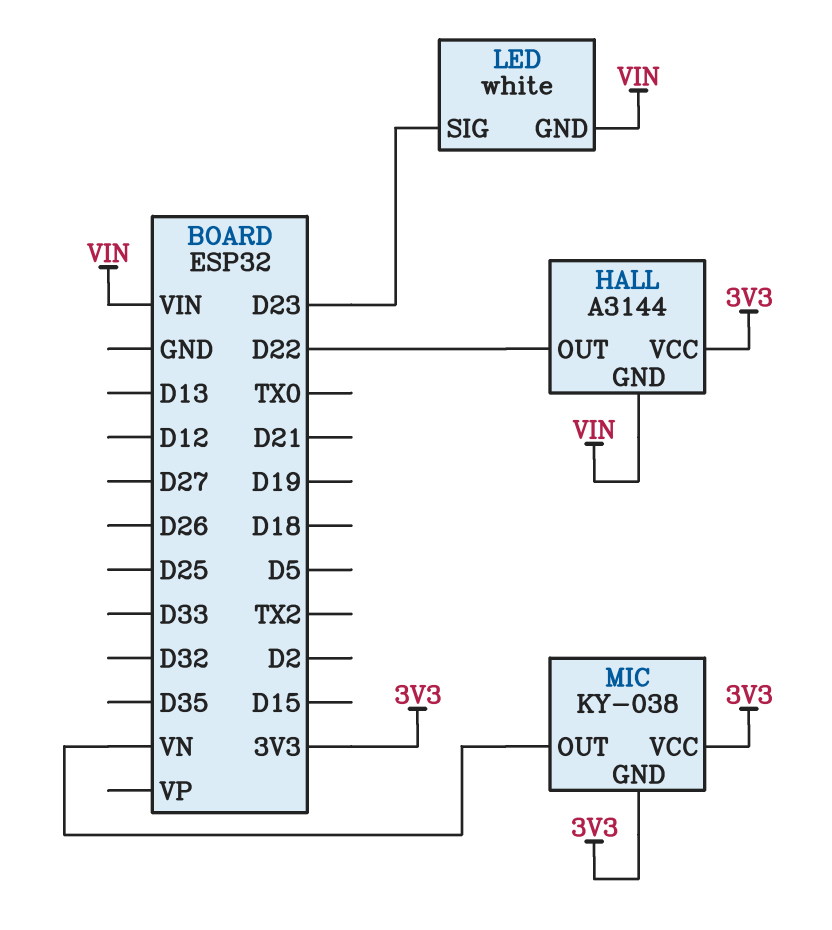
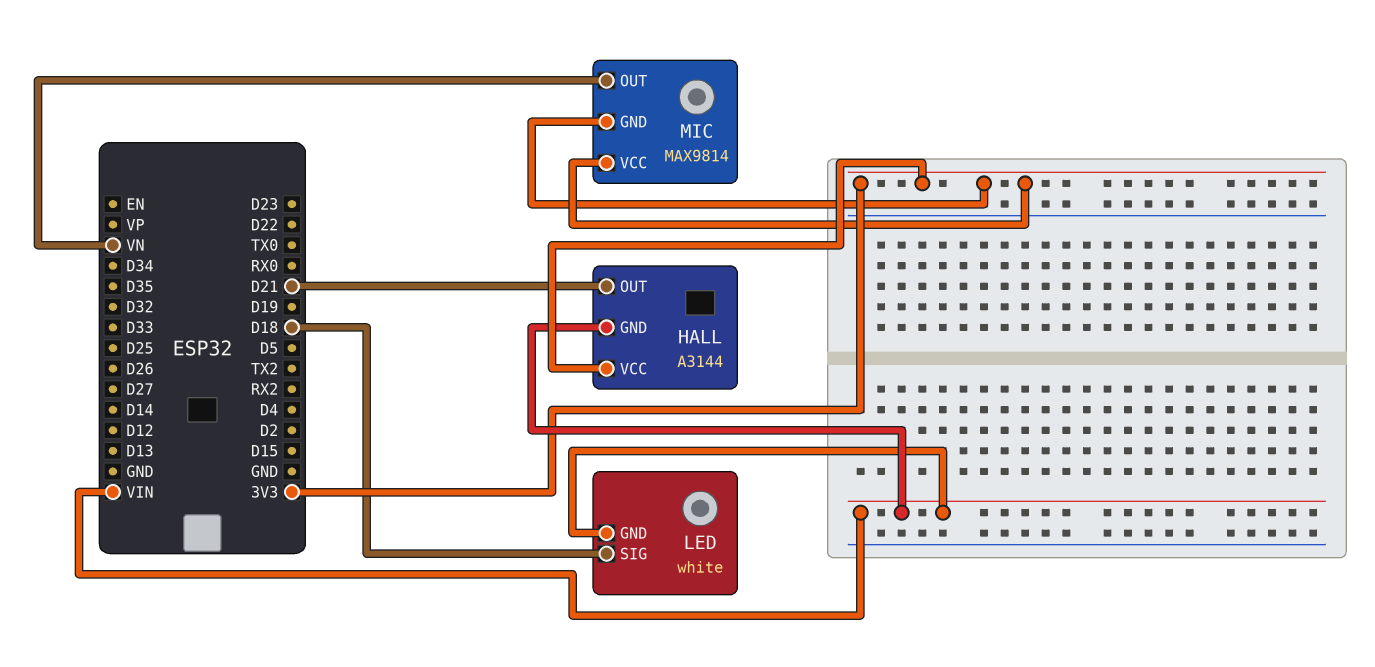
HALL pin OUT: D22 -> D21
LED pin SIG: D23 -> D18
MIC: KY-038 -> MAX9814

